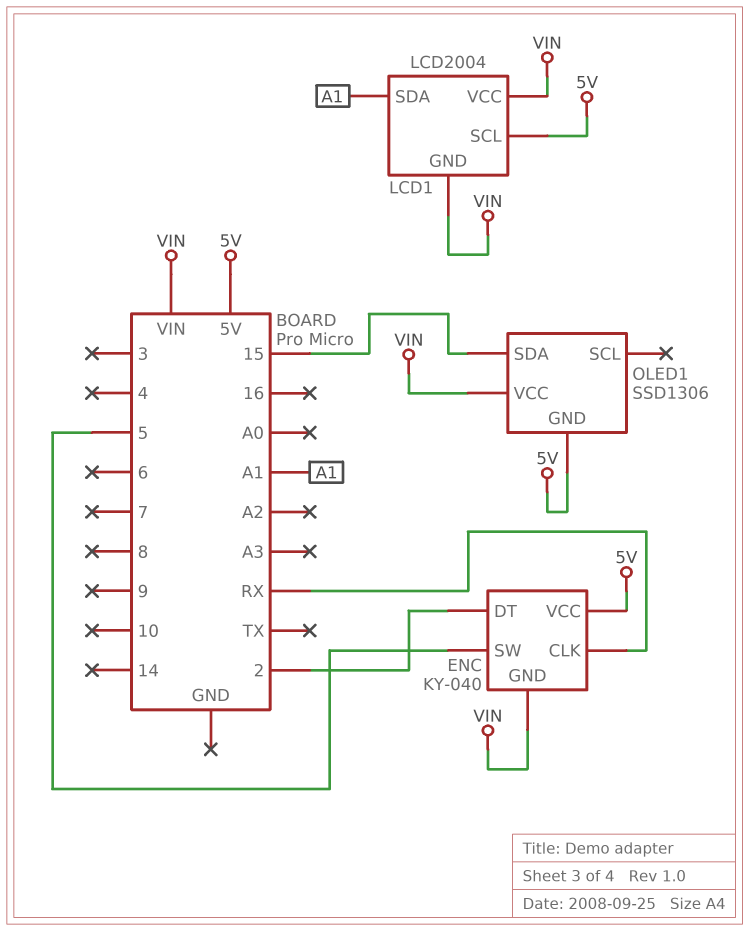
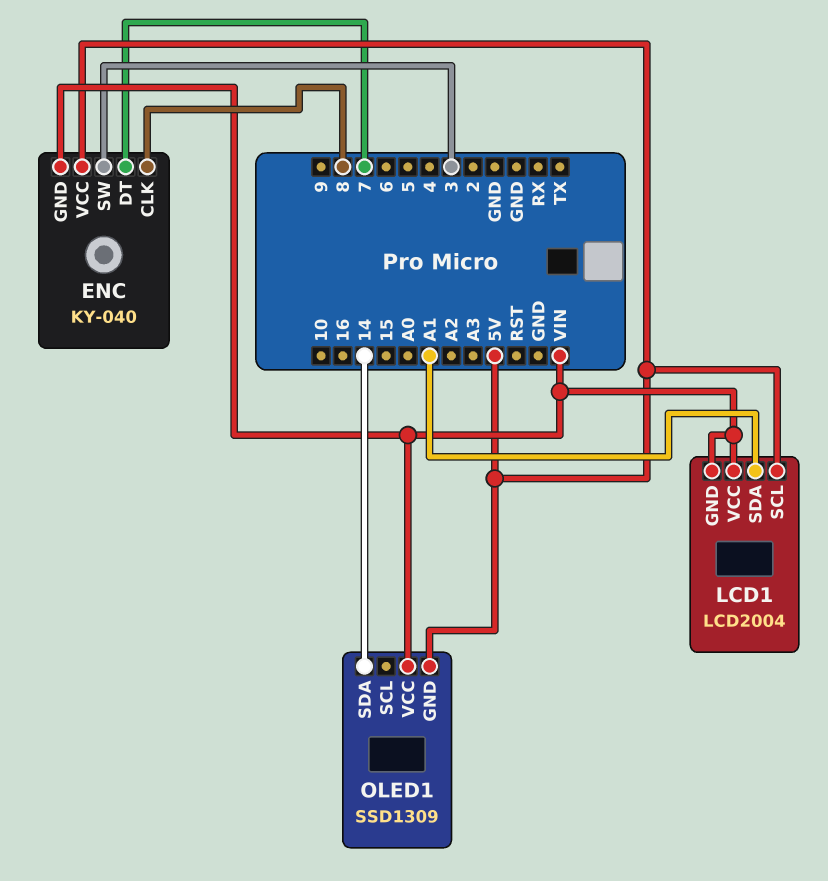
ENC pin CLK: RX -> 8
ENC pin DT: 2 -> 7
ENC pin SW: 5 -> 3
OLED1: SSD1306 -> SSD1309
OLED1 pin SDA: 15 -> 14

